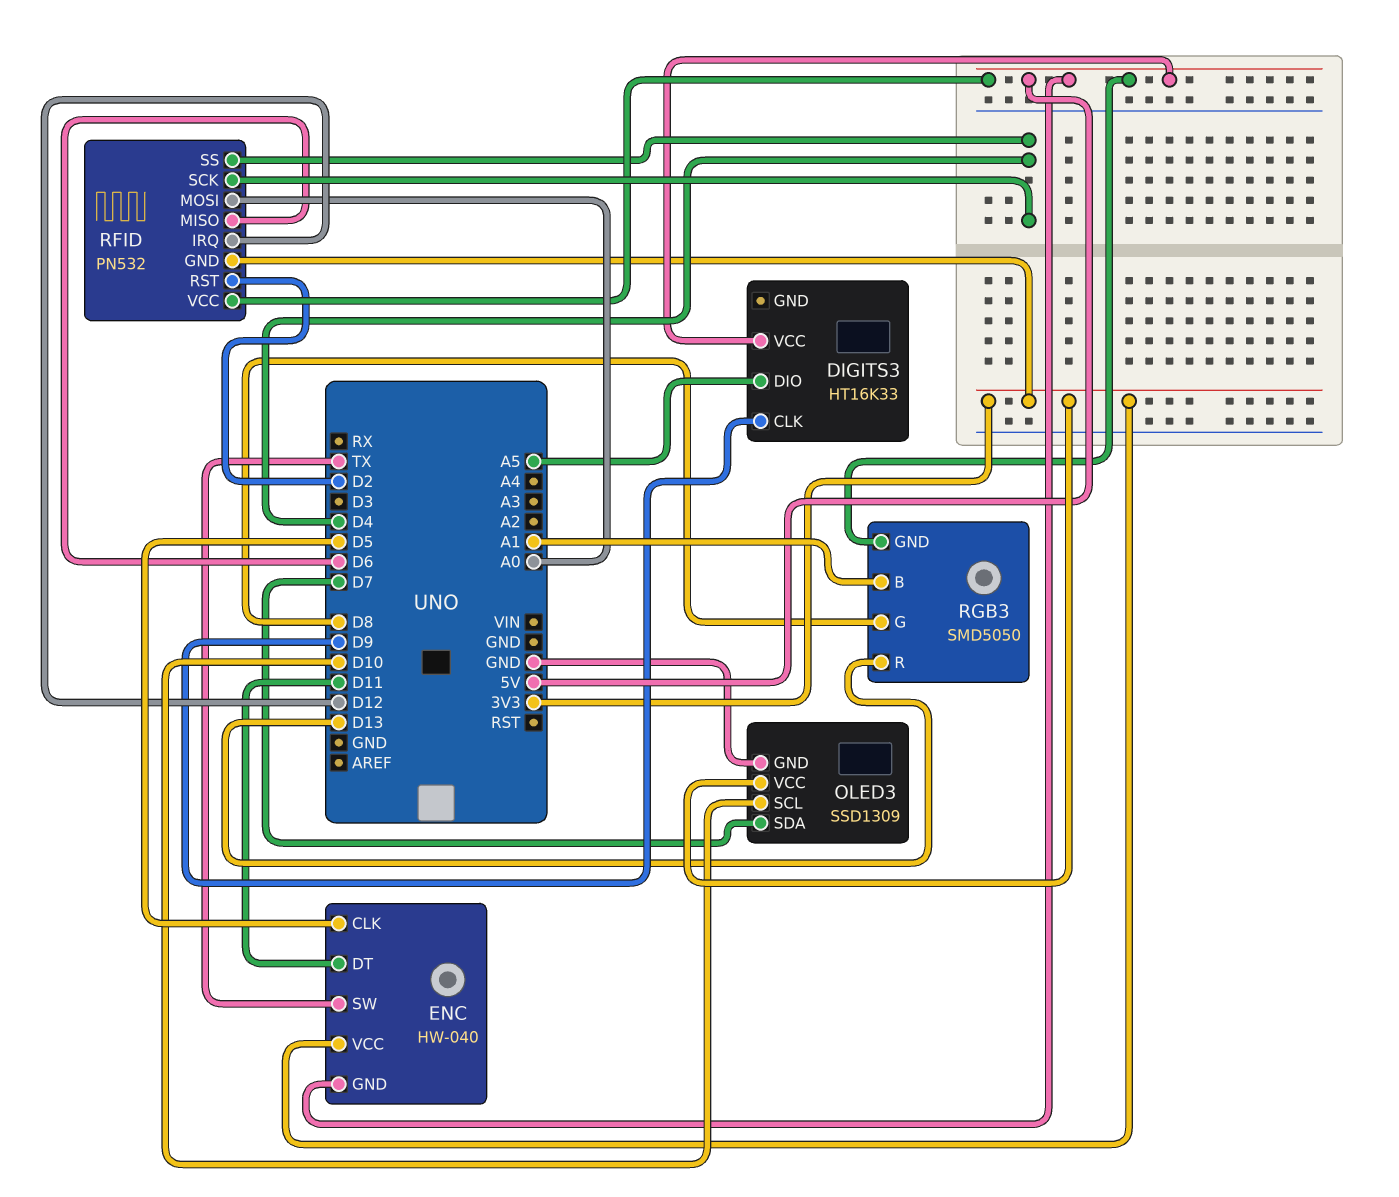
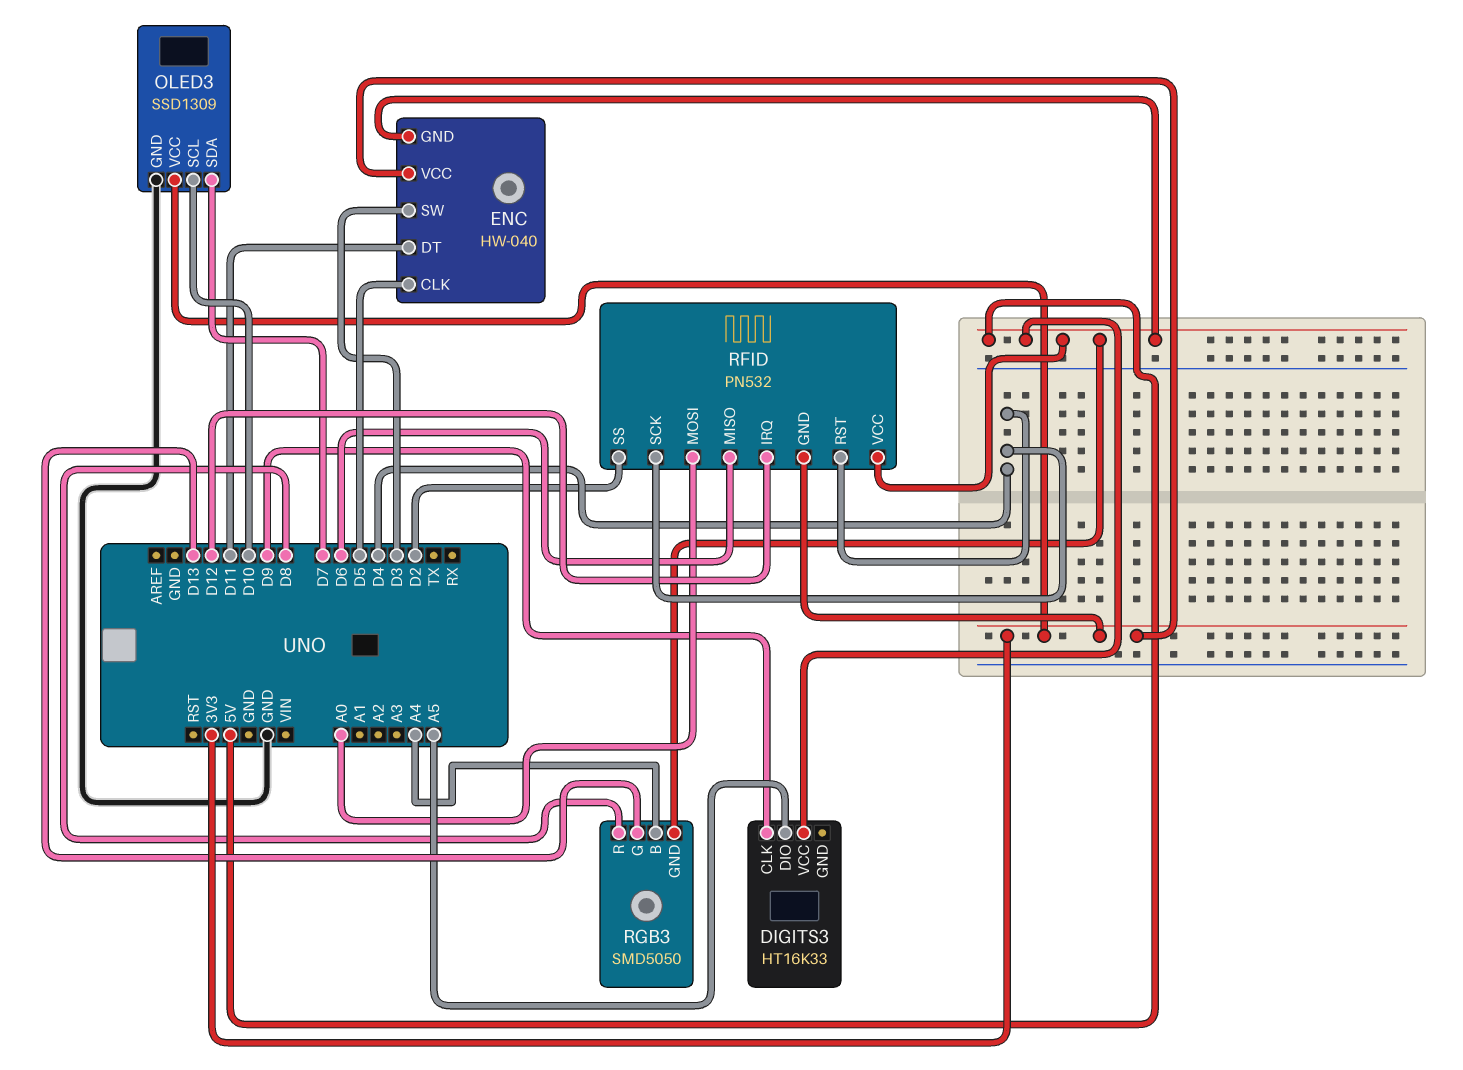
ENC pin SW: TX -> D3
RFID pin RST: D2 -> D4
RFID pin SS: D4 -> D2
RGB3 pin B: A1 -> A4
RGB3 pin G: D8 -> D13
RGB3 pin R: D13 -> D8

